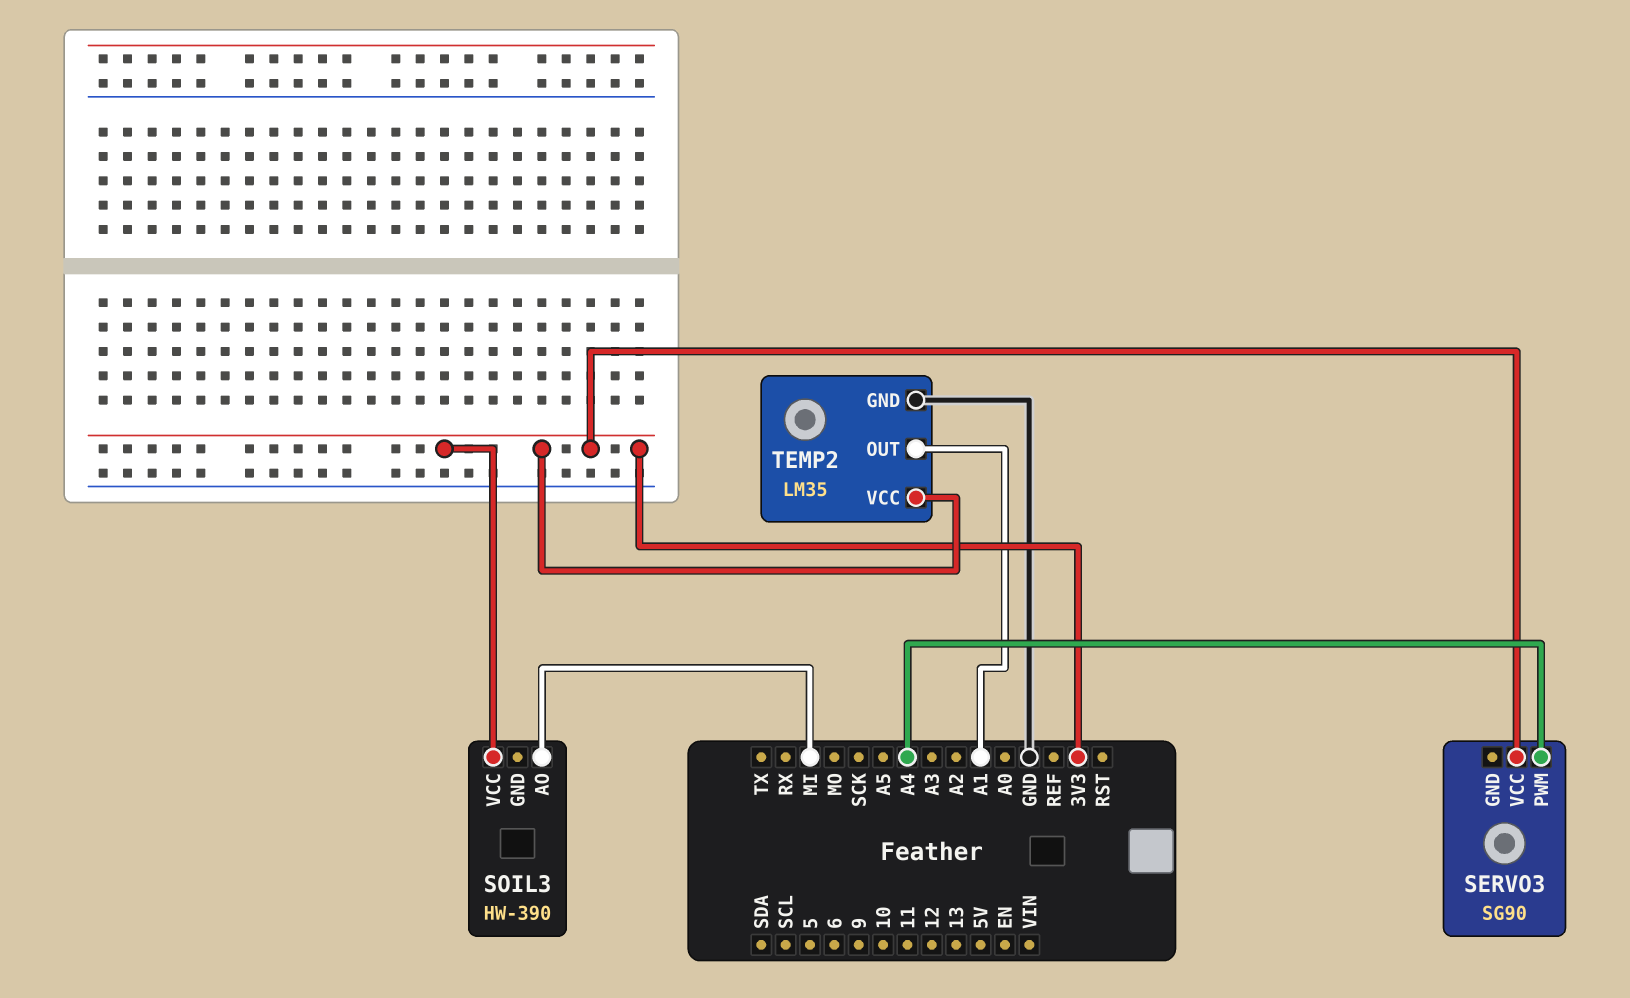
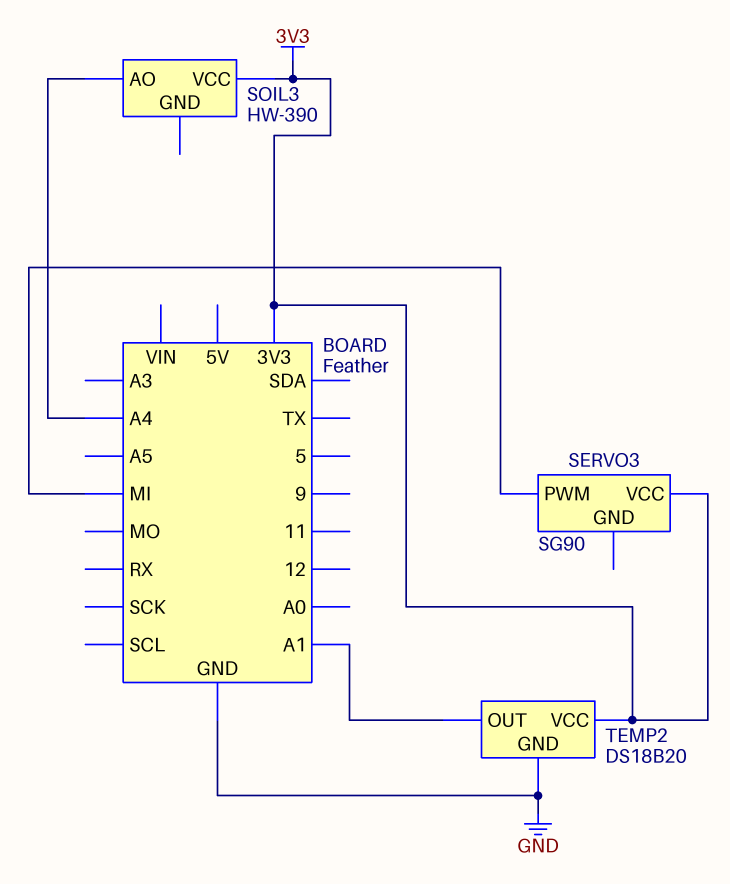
SERVO3 pin PWM: A4 -> MI
SOIL3 pin AO: MI -> A4
TEMP2: LM35 -> DS18B20

